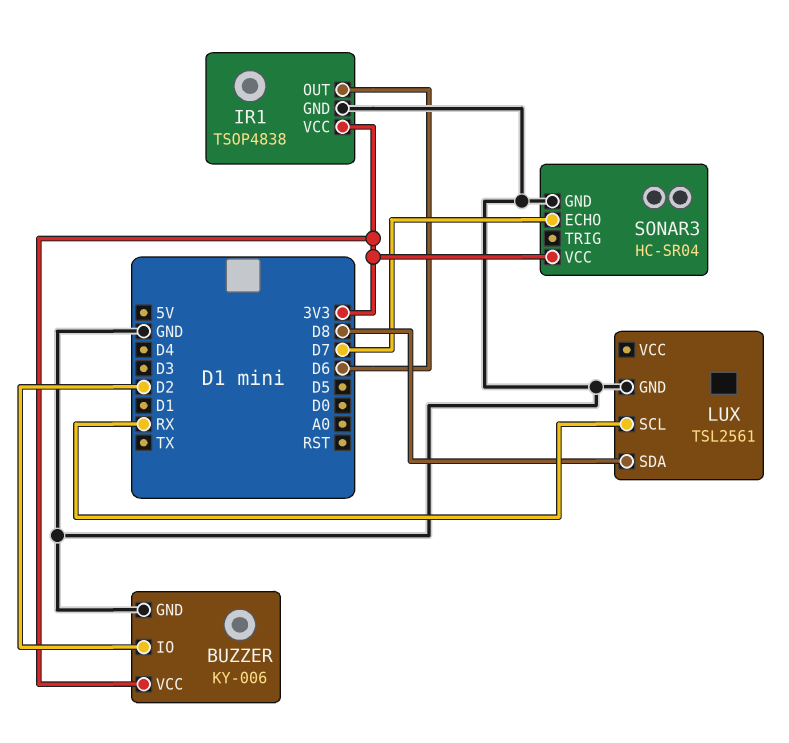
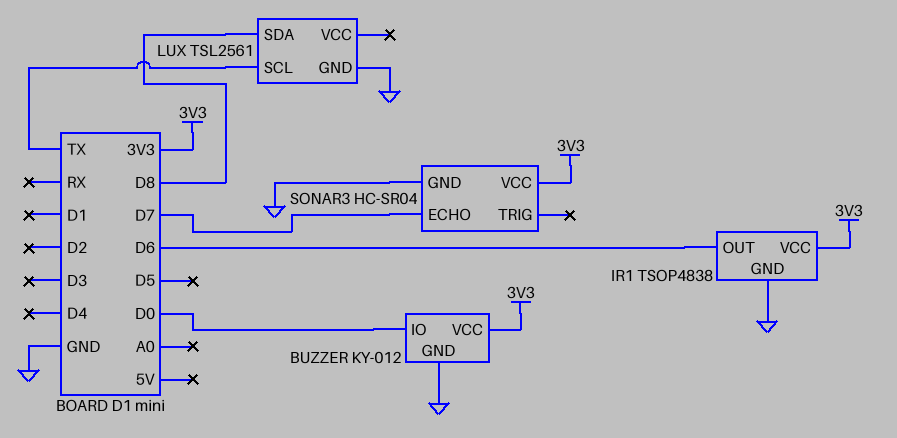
BUZZER: KY-006 -> KY-012
BUZZER pin IO: D2 -> D0
LUX pin SCL: RX -> TX

